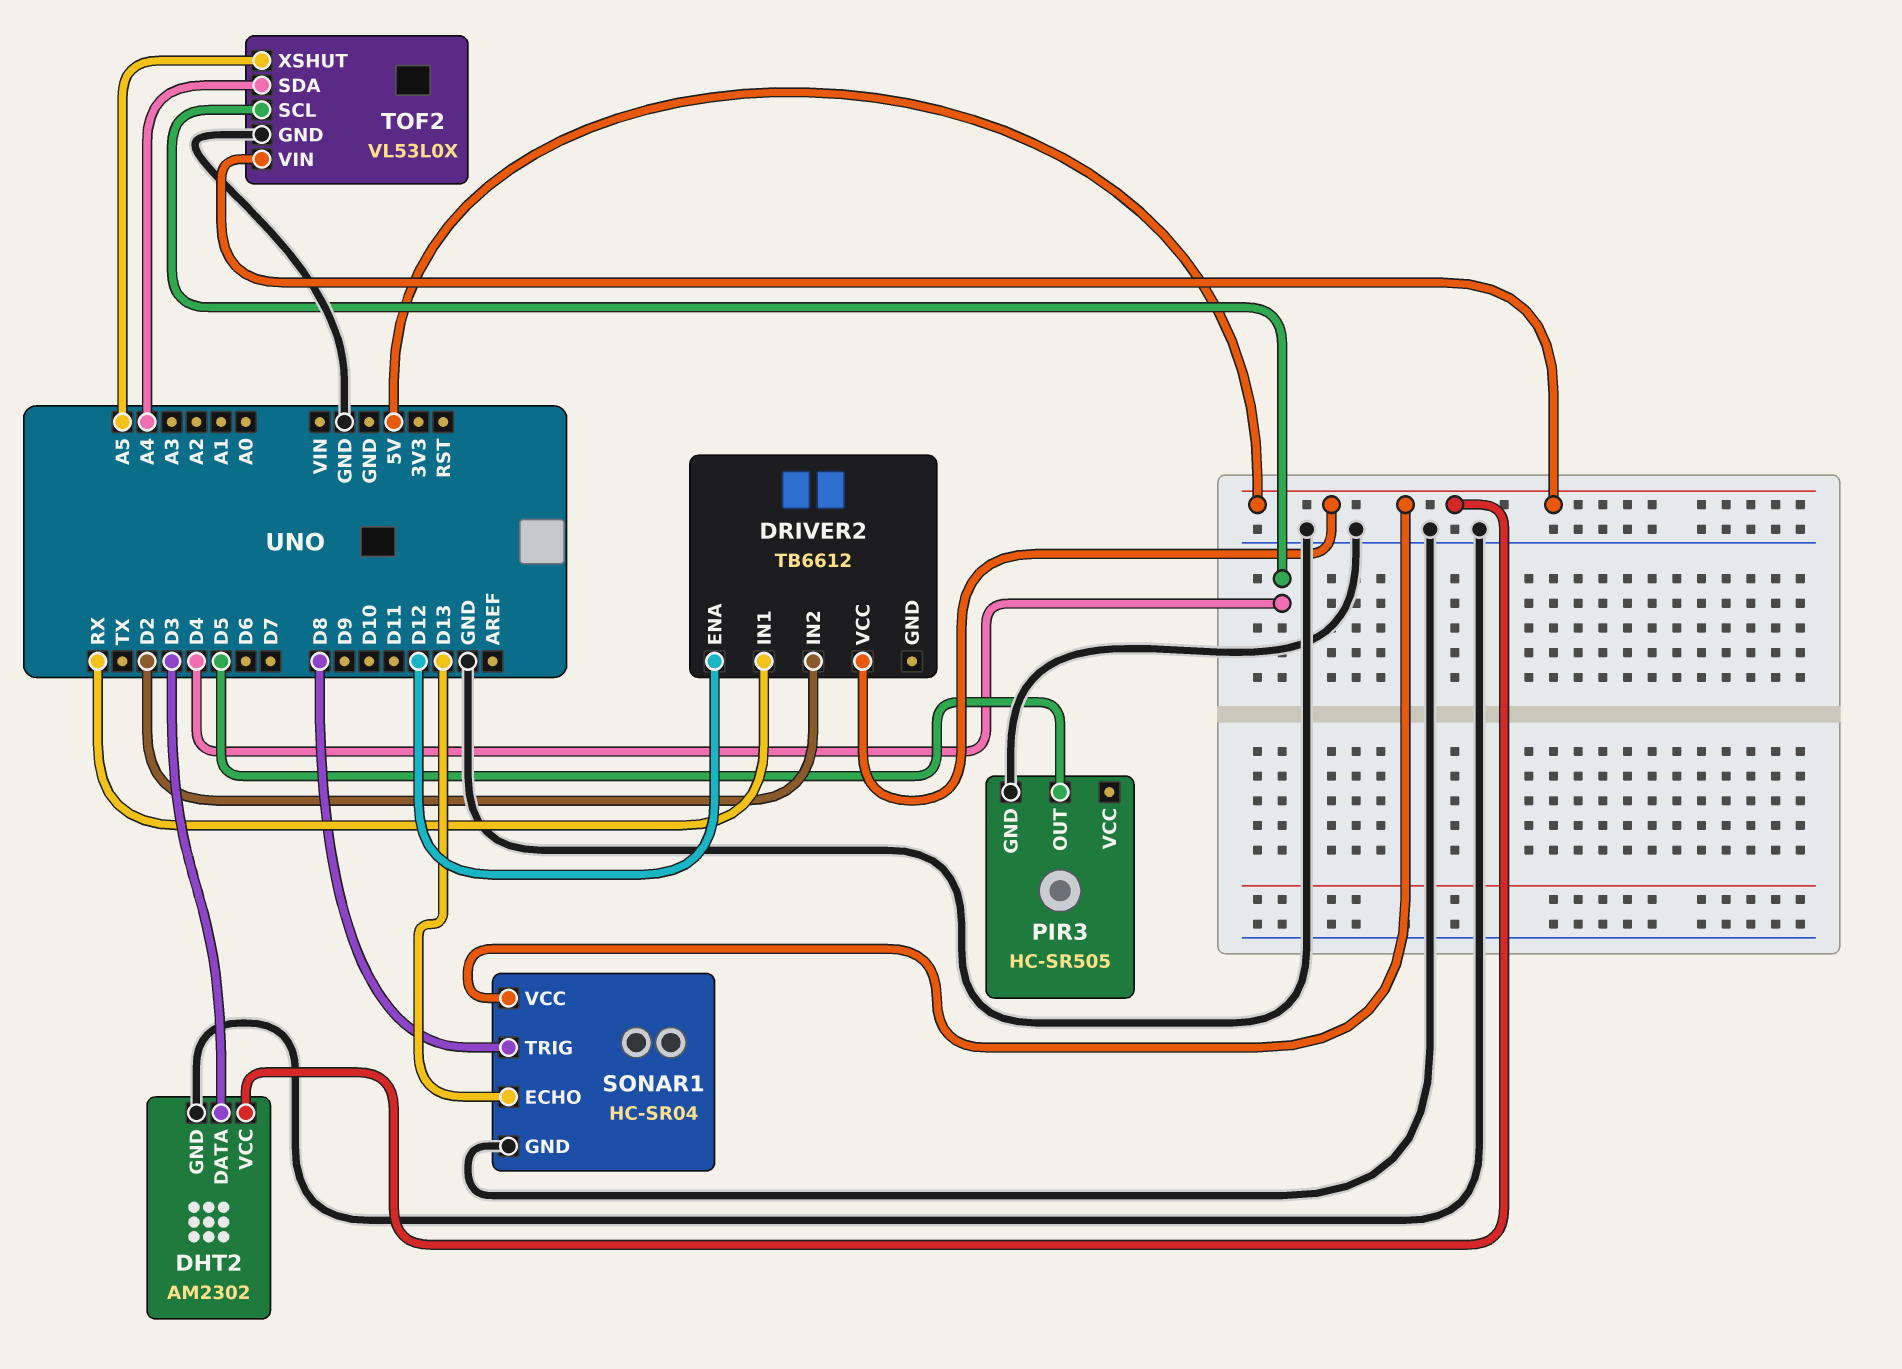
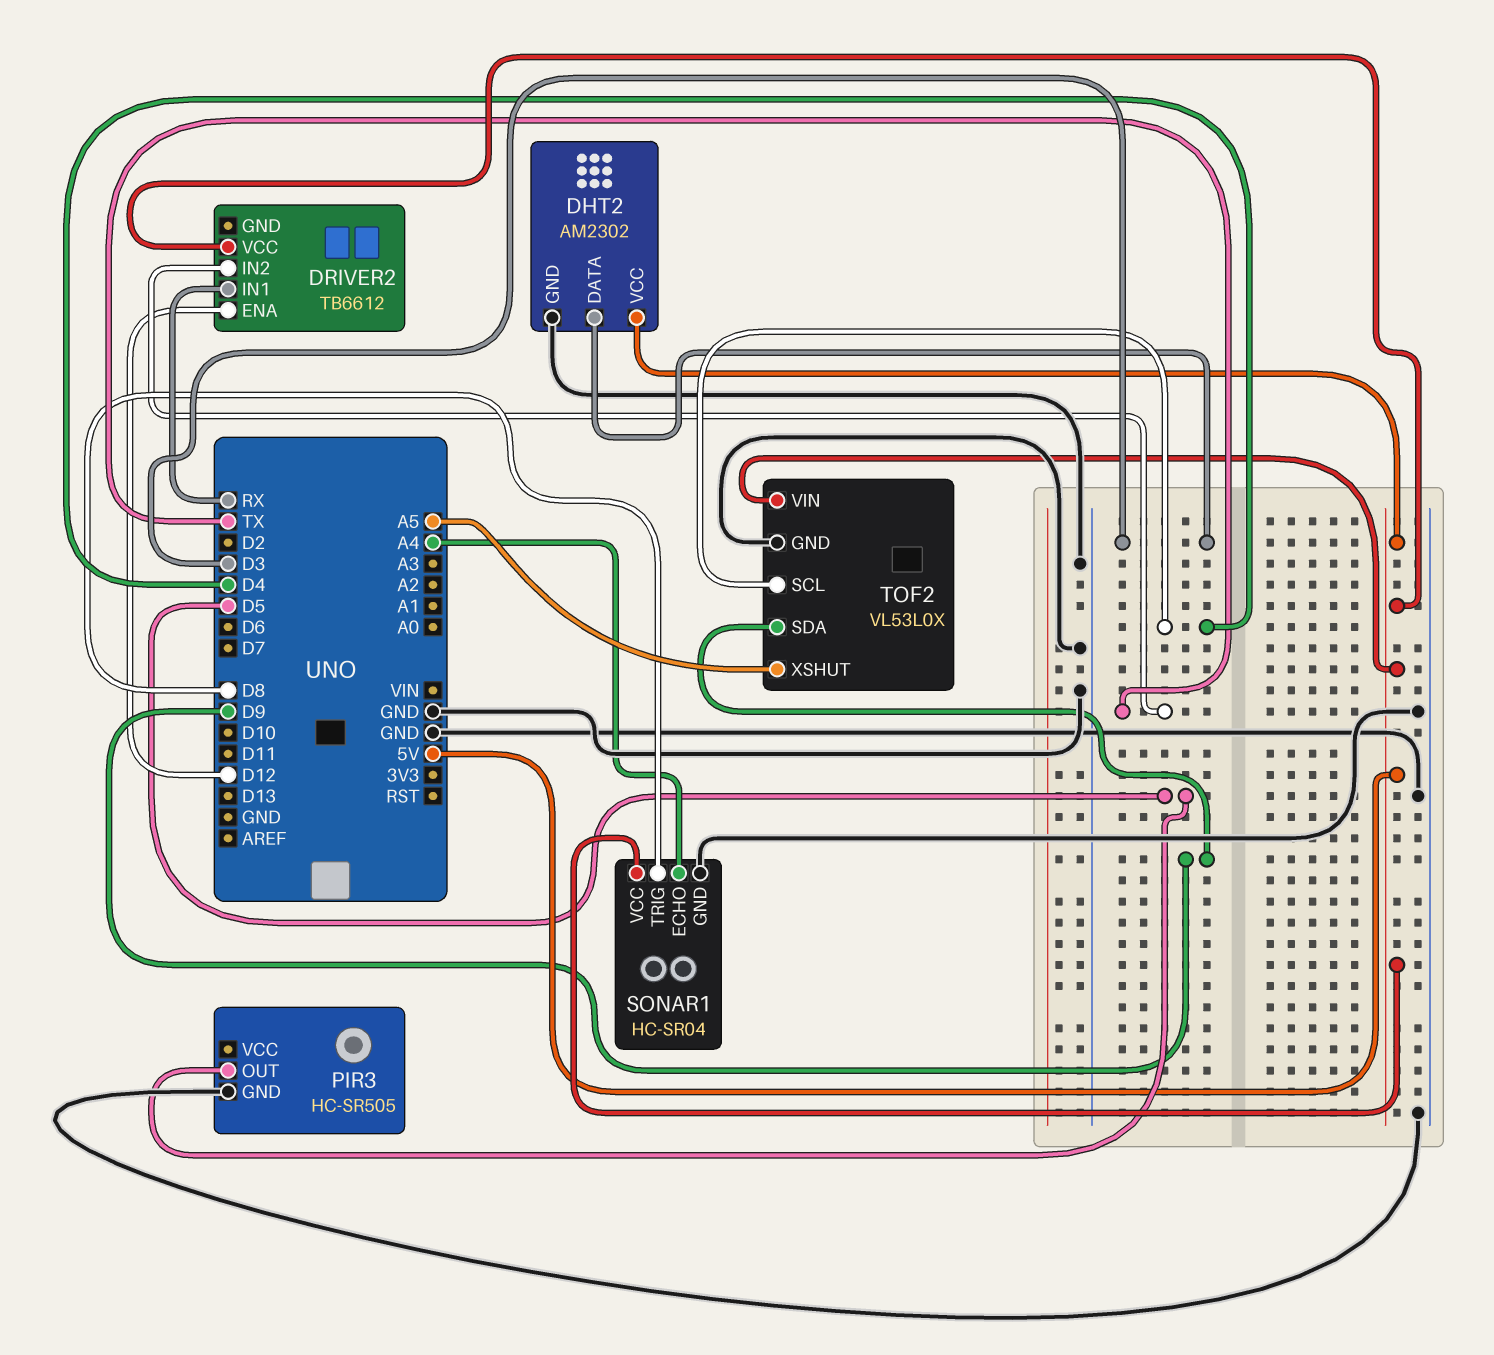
DRIVER2 pin IN2: D2 -> TX
SONAR1 pin ECHO: D13 -> A4
TOF2 pin SDA: A4 -> D9

